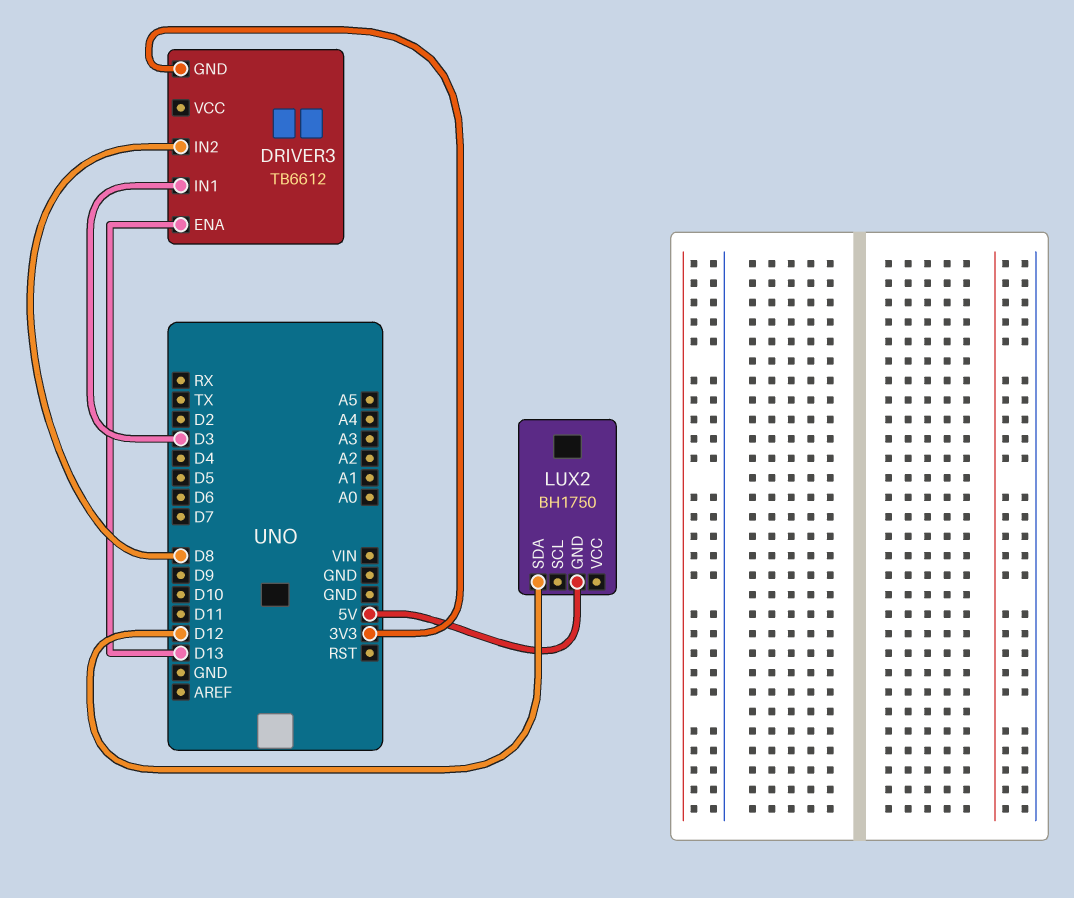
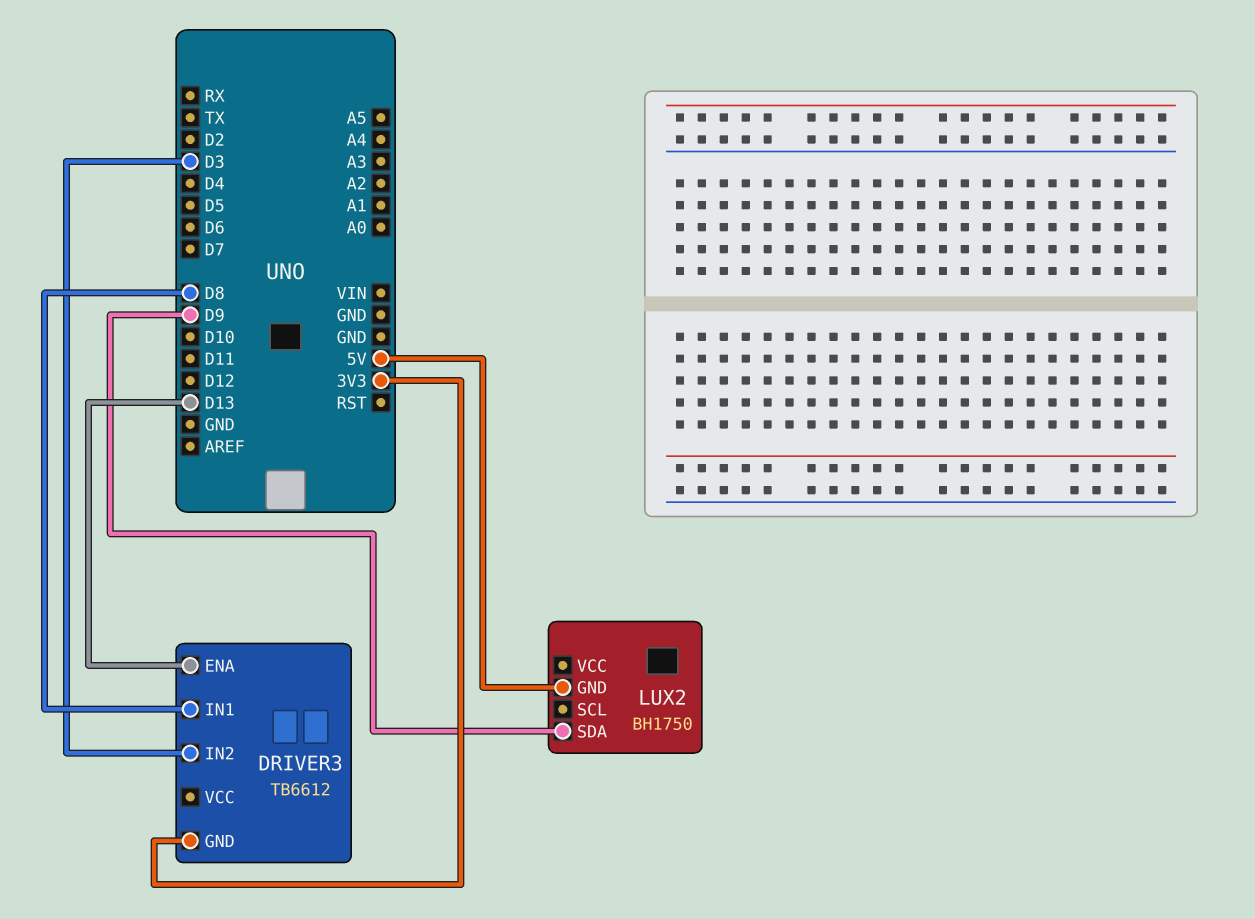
DRIVER3 pin IN1: D3 -> D8
DRIVER3 pin IN2: D8 -> D3
LUX2 pin SDA: D12 -> D9

